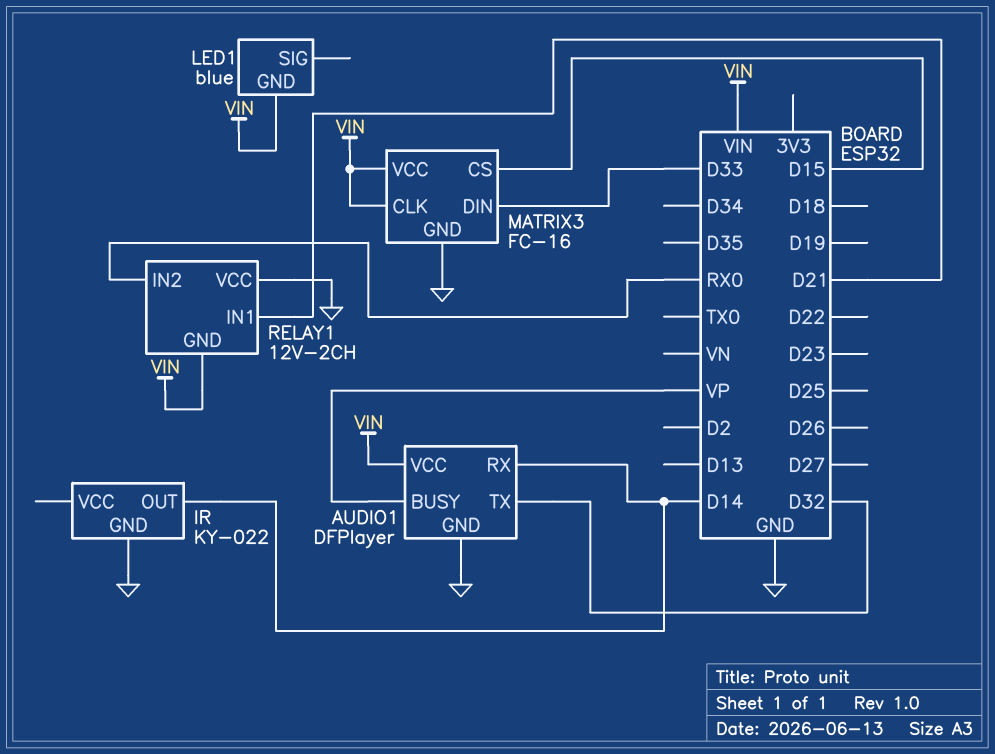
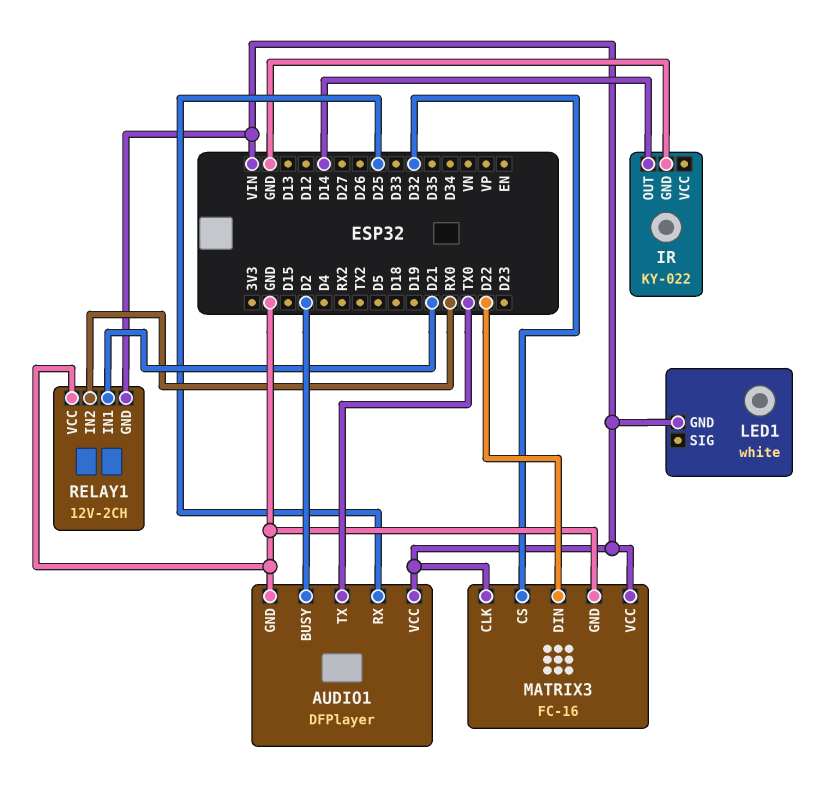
AUDIO1 pin BUSY: VP -> D2
AUDIO1 pin RX: D14 -> D25
AUDIO1 pin TX: D32 -> TX0
LED1: blue -> white
MATRIX3 pin CS: D15 -> D32
MATRIX3 pin DIN: D33 -> D22

